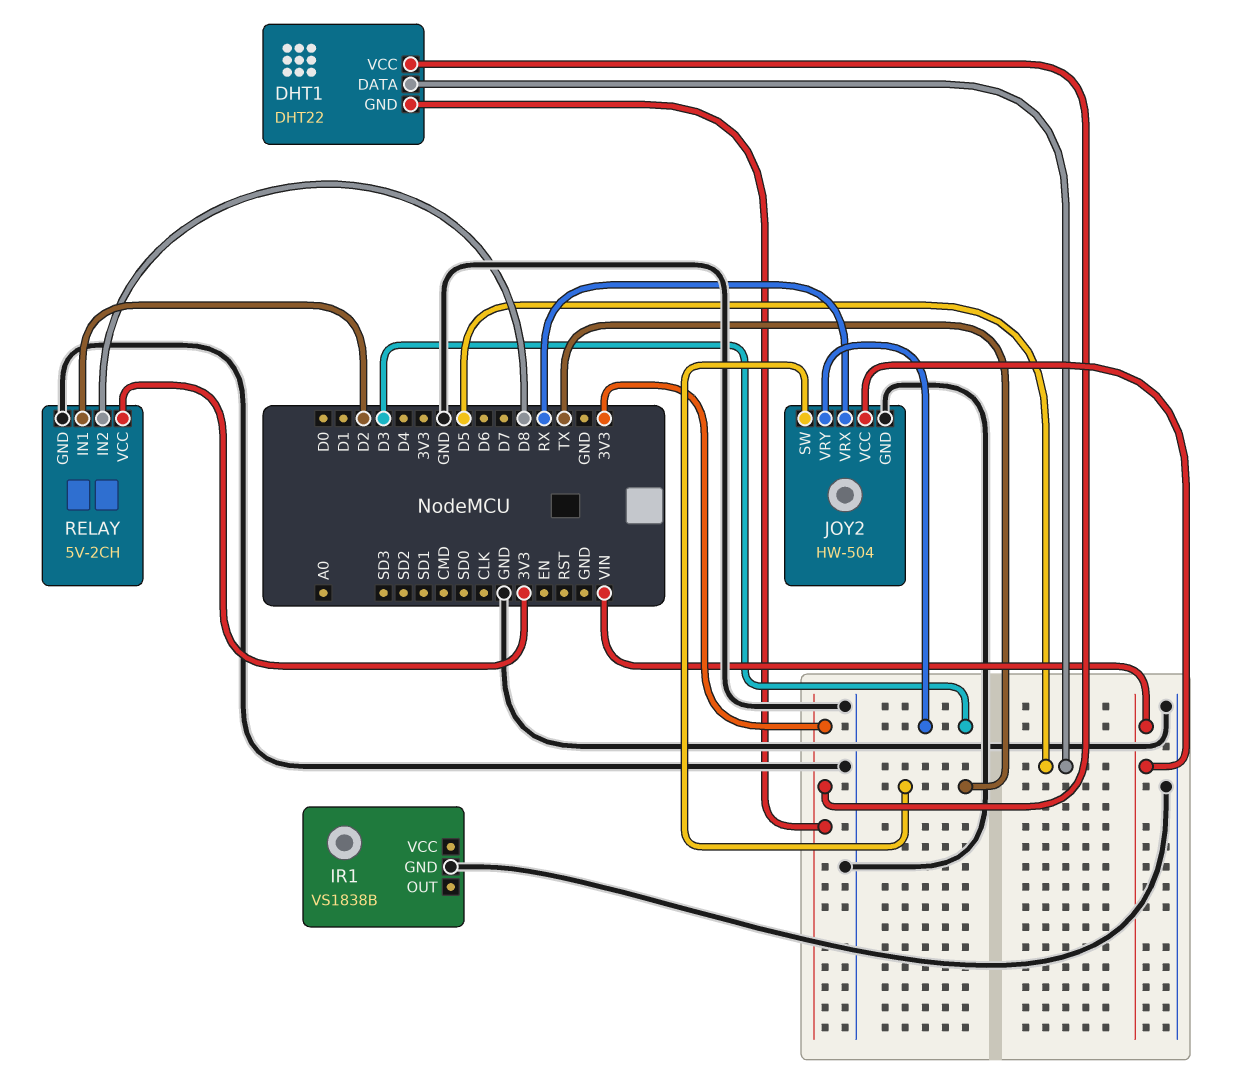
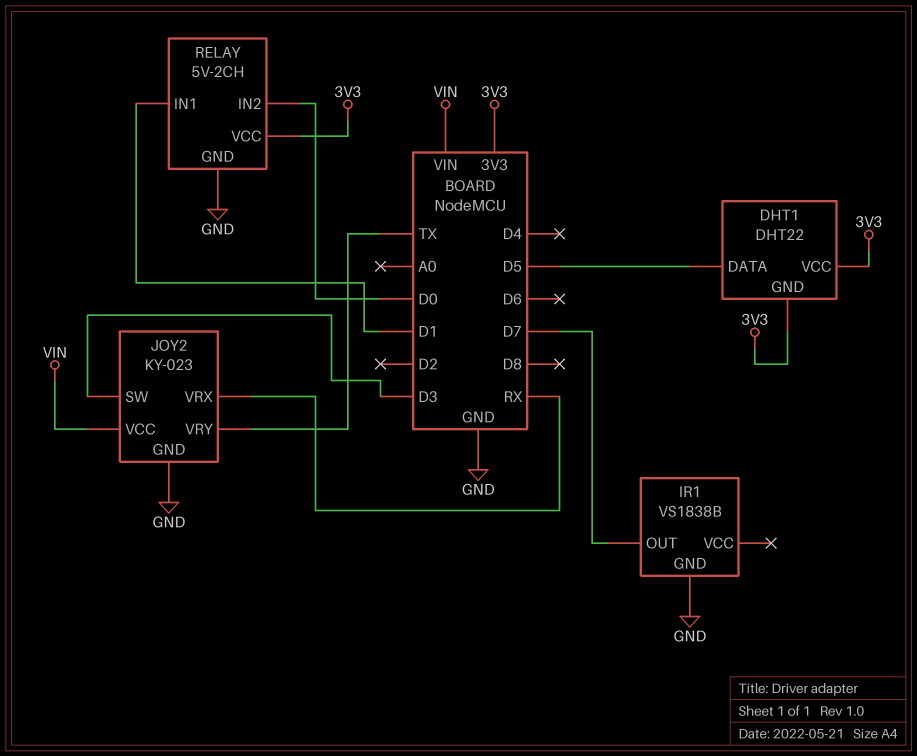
IR1 pin OUT: none -> D7
JOY2: HW-504 -> KY-023
JOY2 pin SW: TX -> D3
JOY2 pin VRY: D3 -> TX
RELAY pin IN1: D2 -> D1
RELAY pin IN2: D8 -> D0

